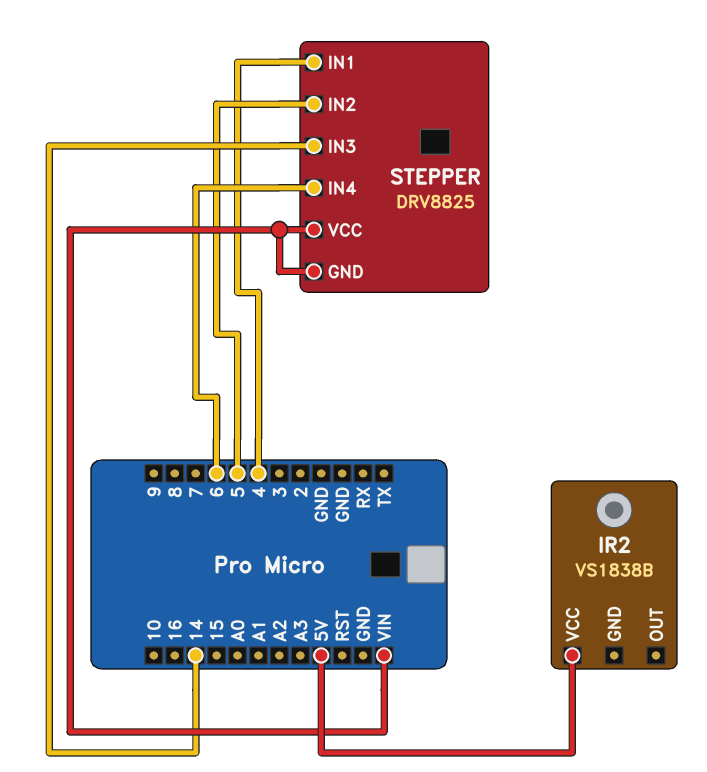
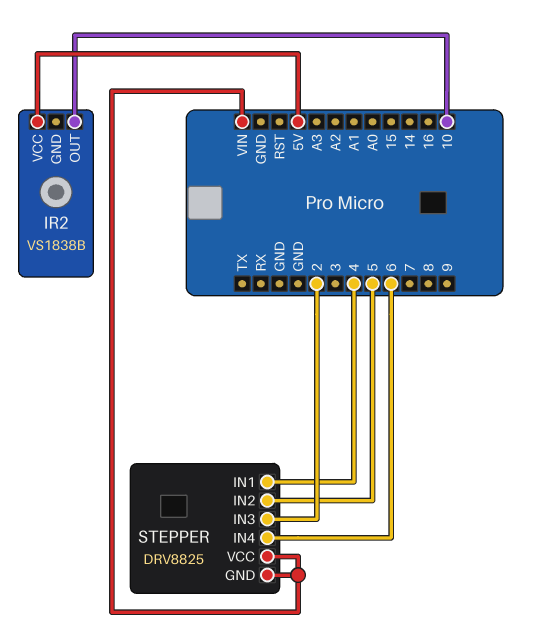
IR2 pin OUT: none -> 10
STEPPER pin IN3: 14 -> 2

